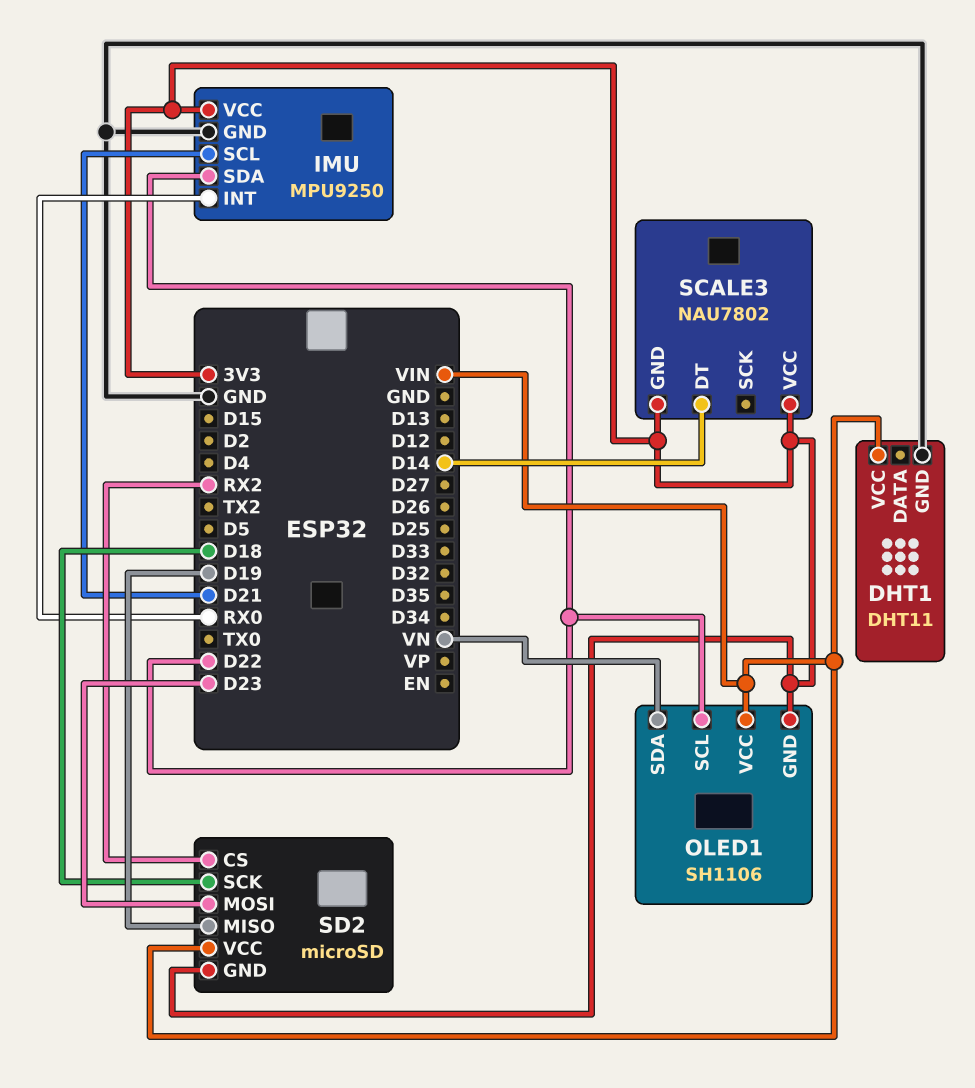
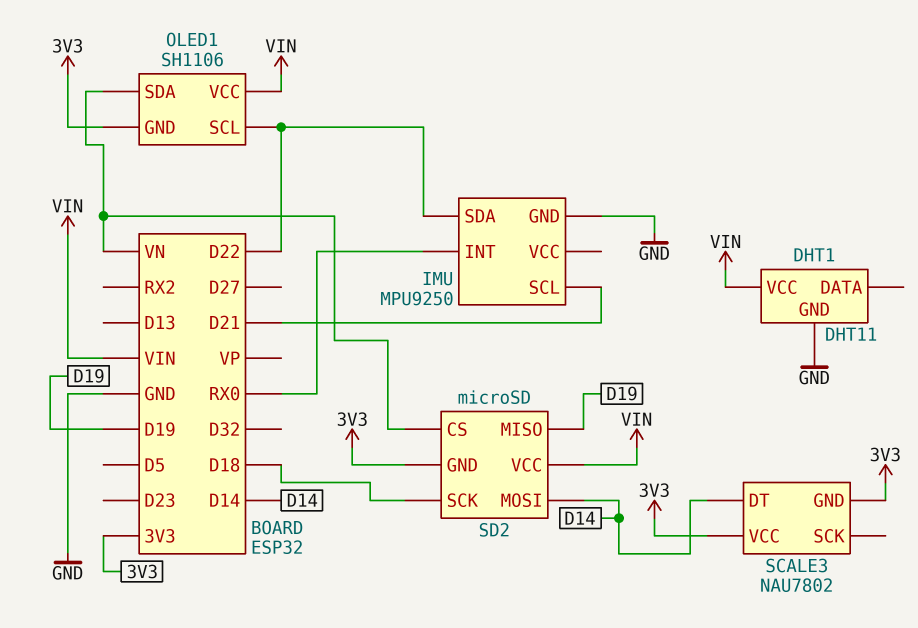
IMU pin VCC: 3V3 -> none
SD2 pin CS: RX2 -> VN
SD2 pin MOSI: D23 -> D14

